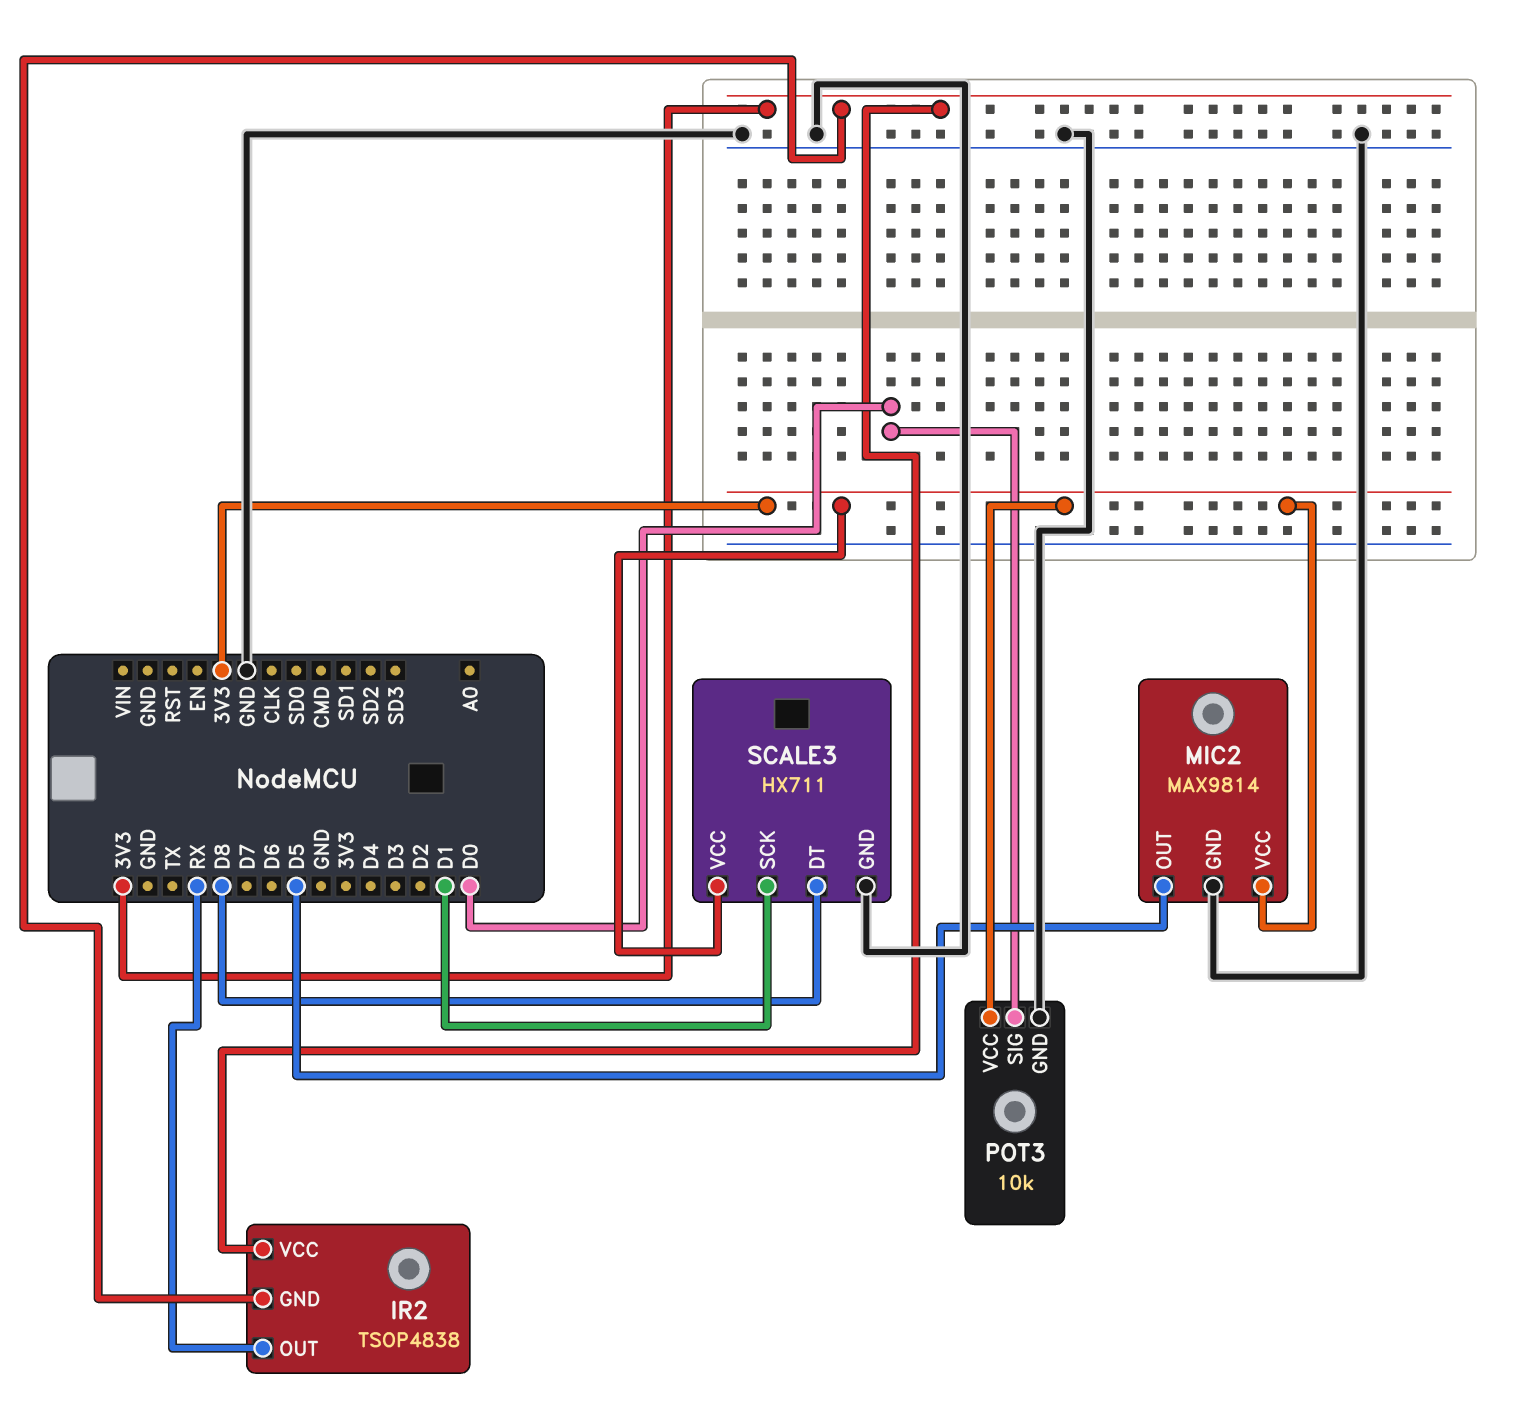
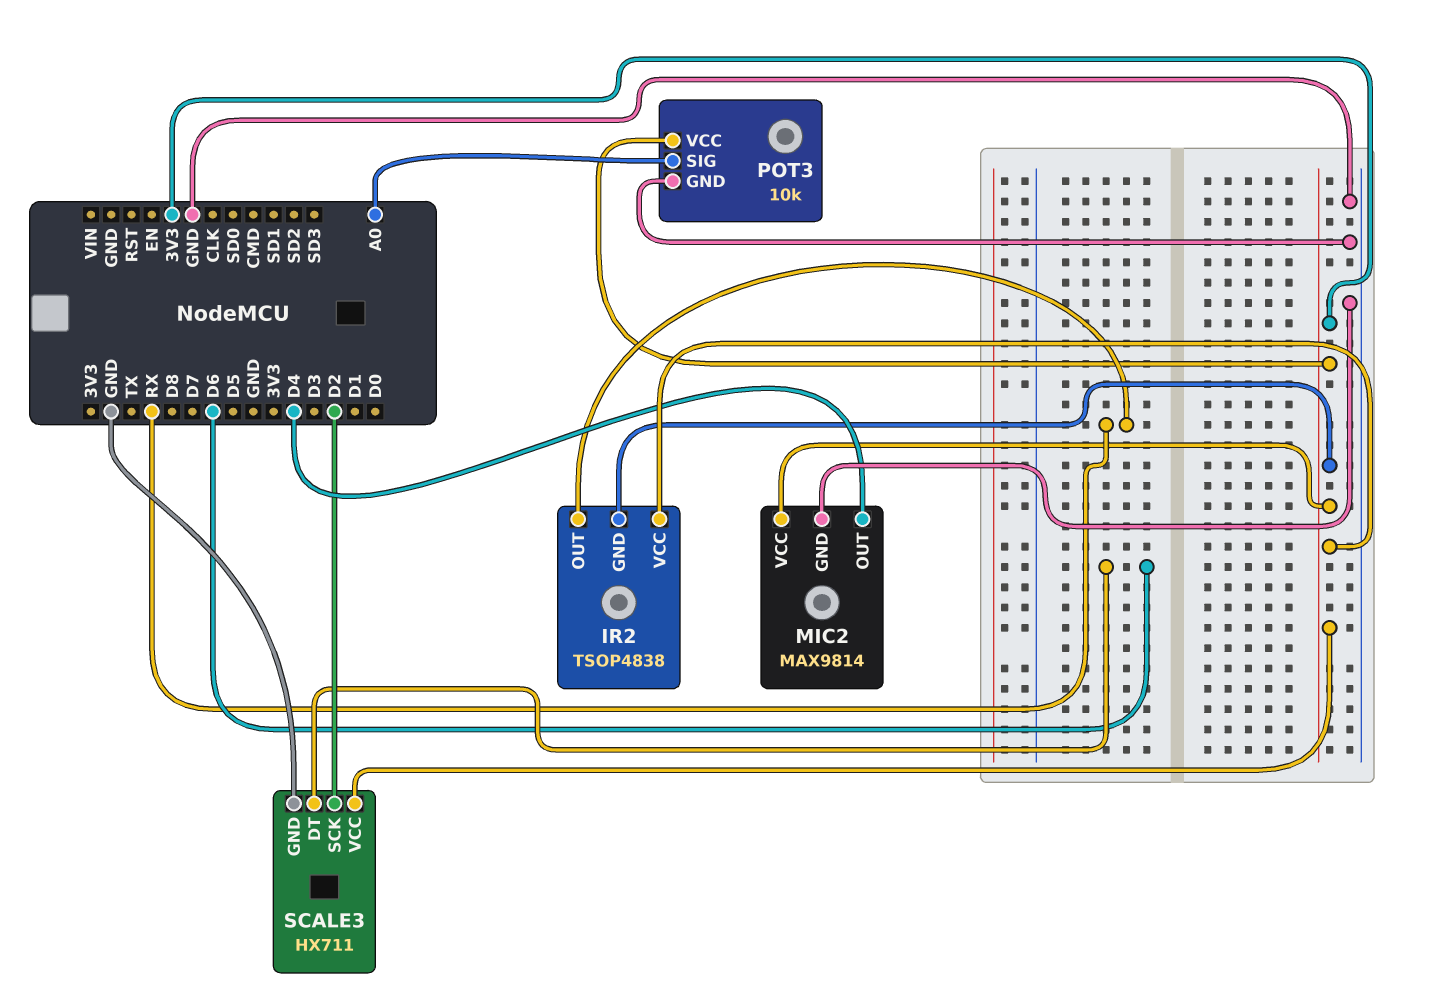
MIC2 pin OUT: D5 -> D4
POT3 pin SIG: D0 -> A0
SCALE3 pin DT: D8 -> D6
SCALE3 pin SCK: D1 -> D2

